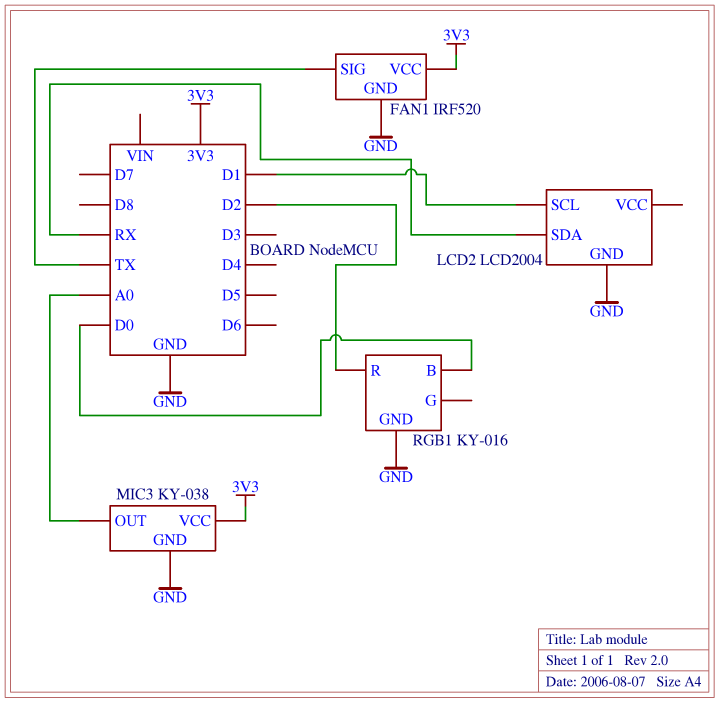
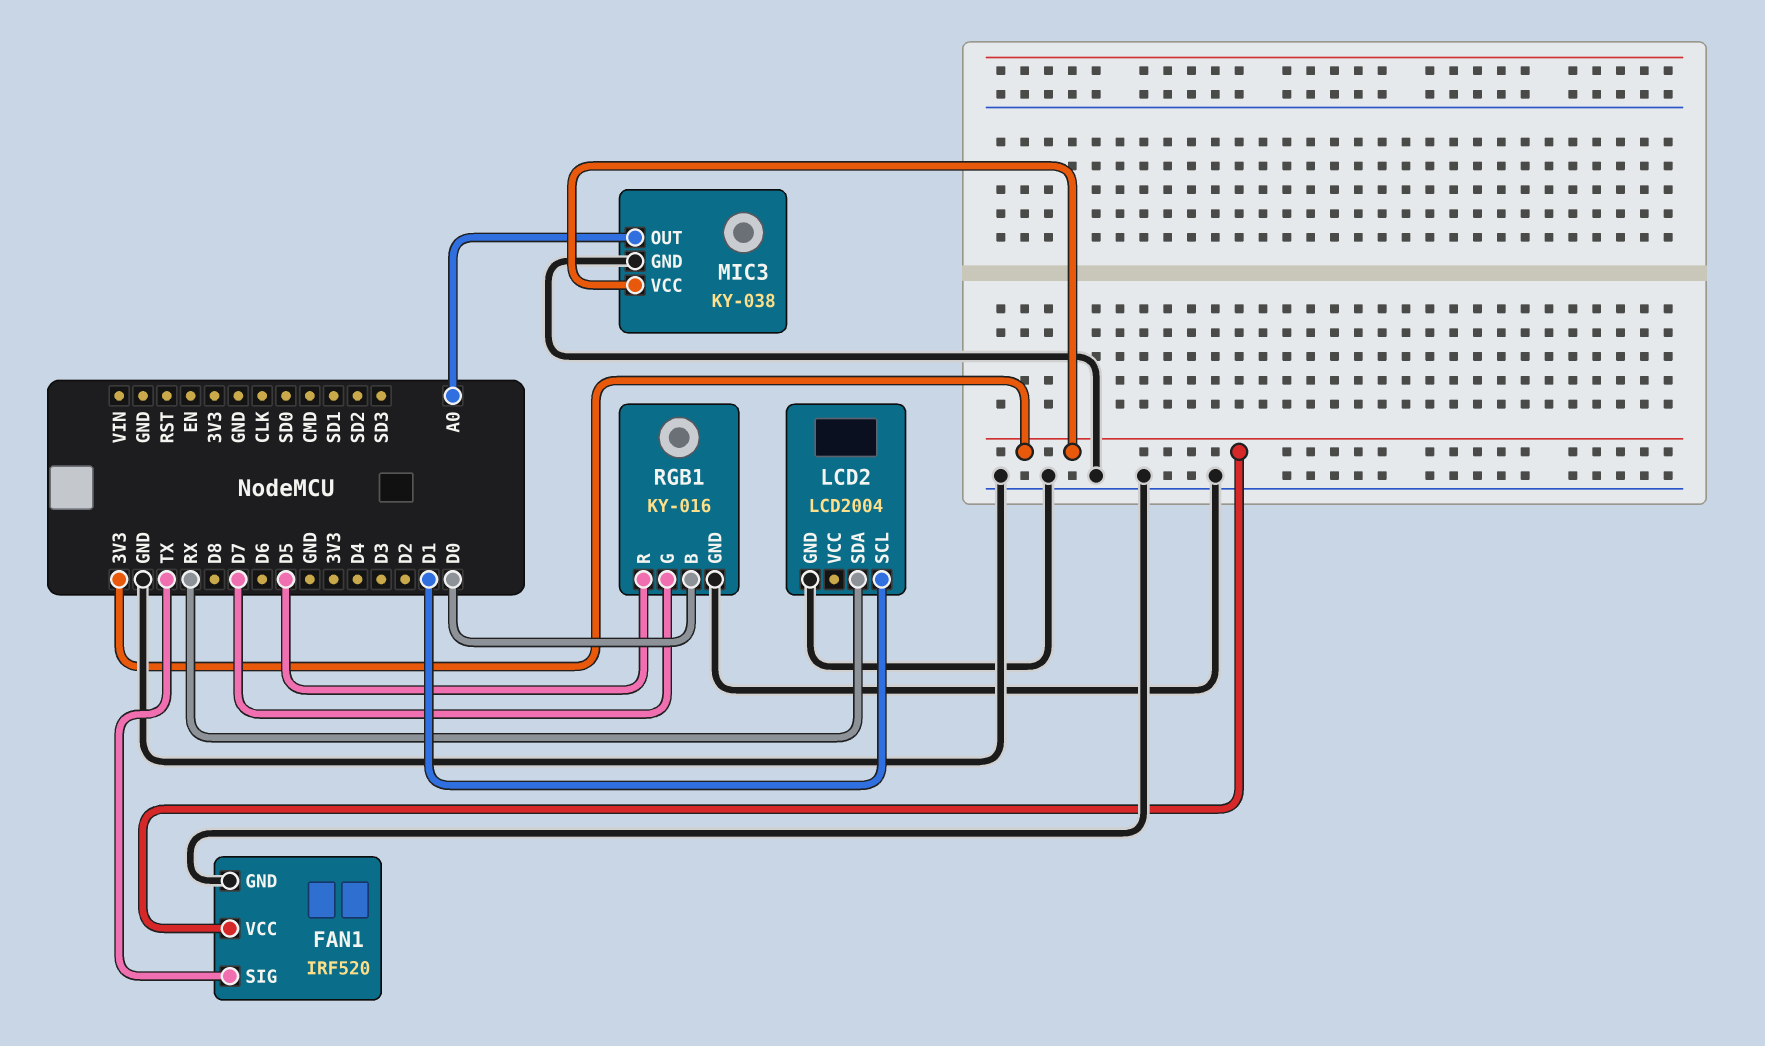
RGB1 pin G: none -> D7
RGB1 pin R: D2 -> D5

